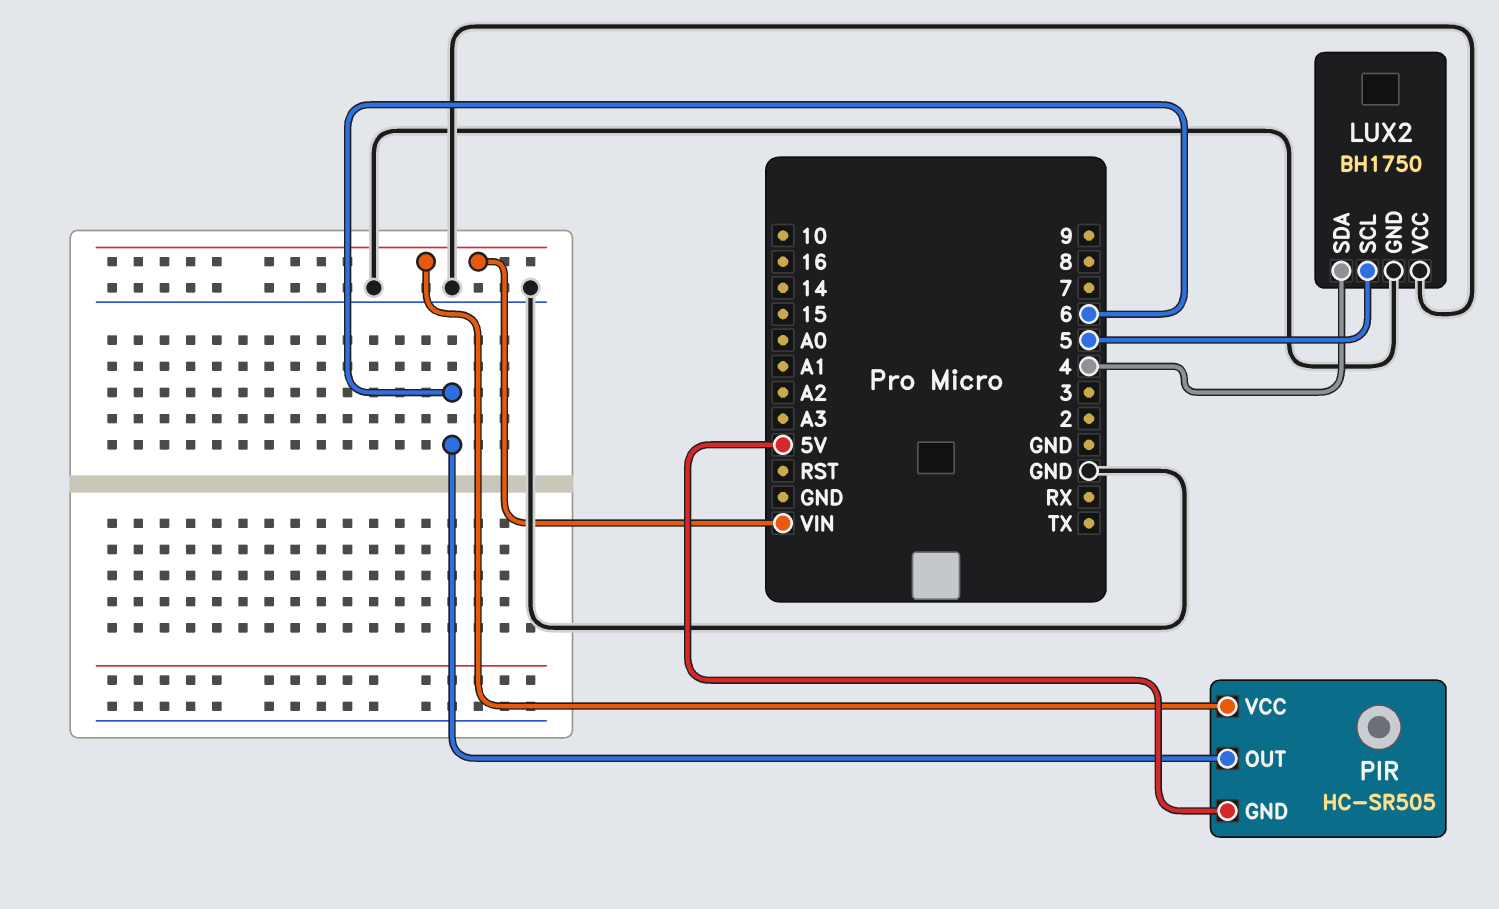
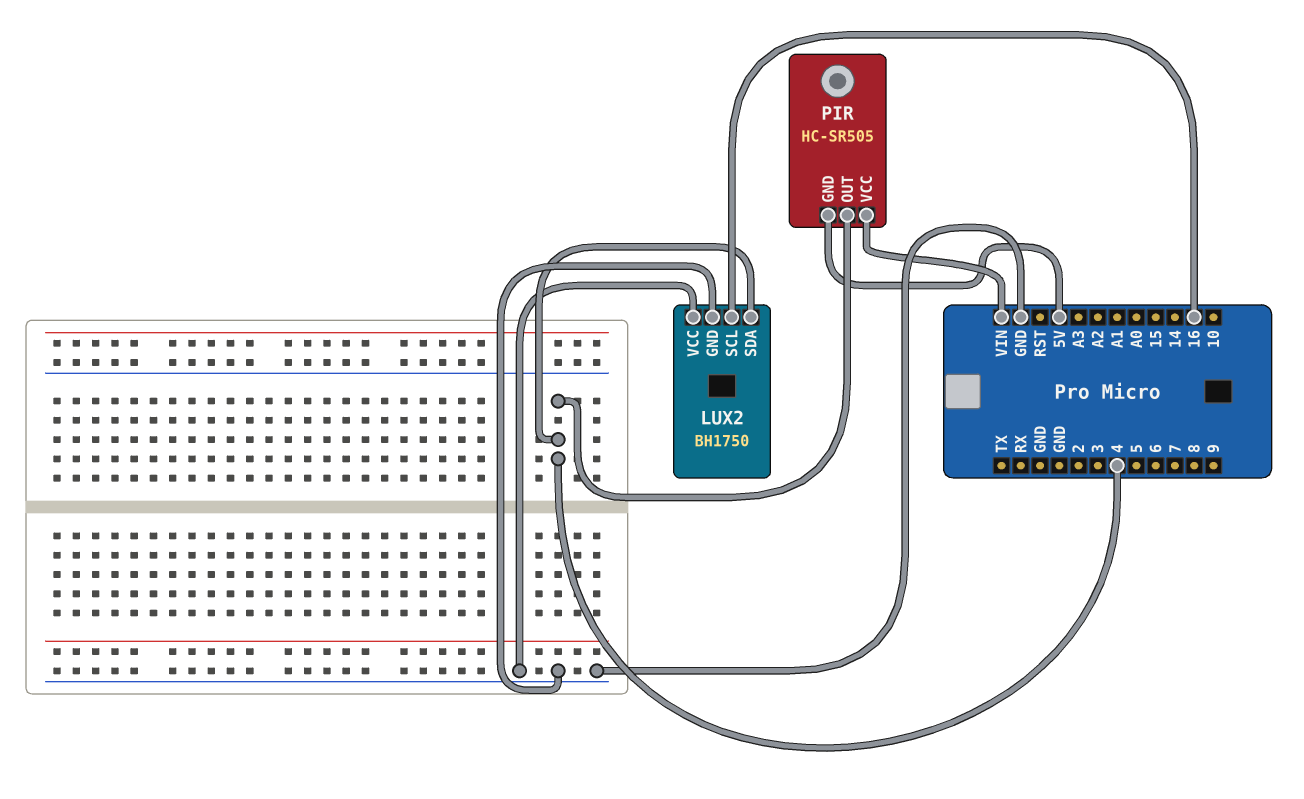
LUX2 pin SCL: 5 -> 16
PIR pin OUT: 6 -> 4

